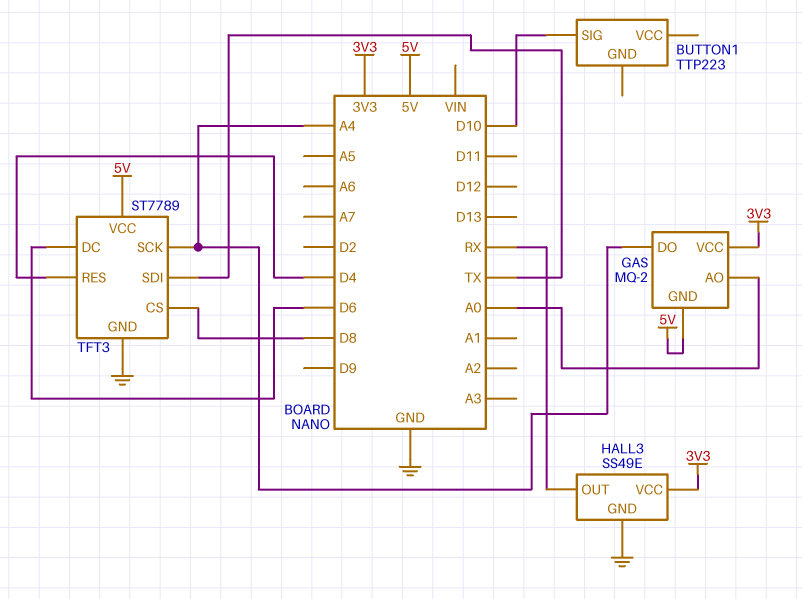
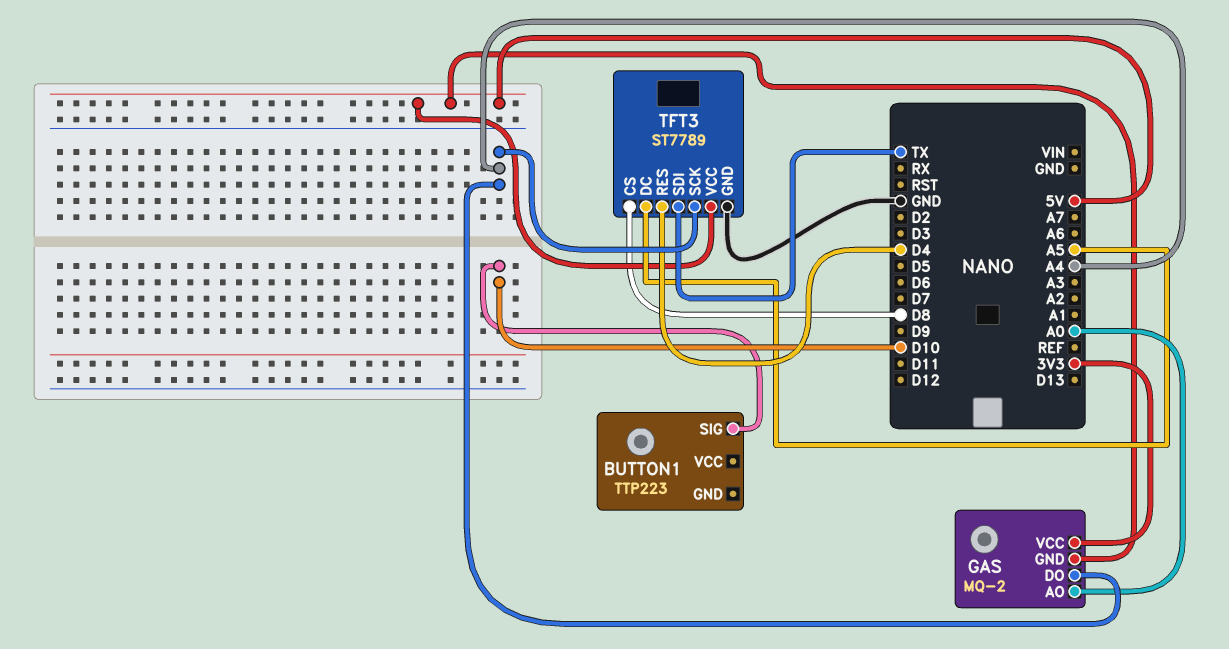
HALL3: SS49E -> none
HALL3 pin GND: GND -> none
HALL3 pin OUT: RX -> none
HALL3 pin VCC: 3V3 -> none
TFT3 pin DC: D6 -> A5

